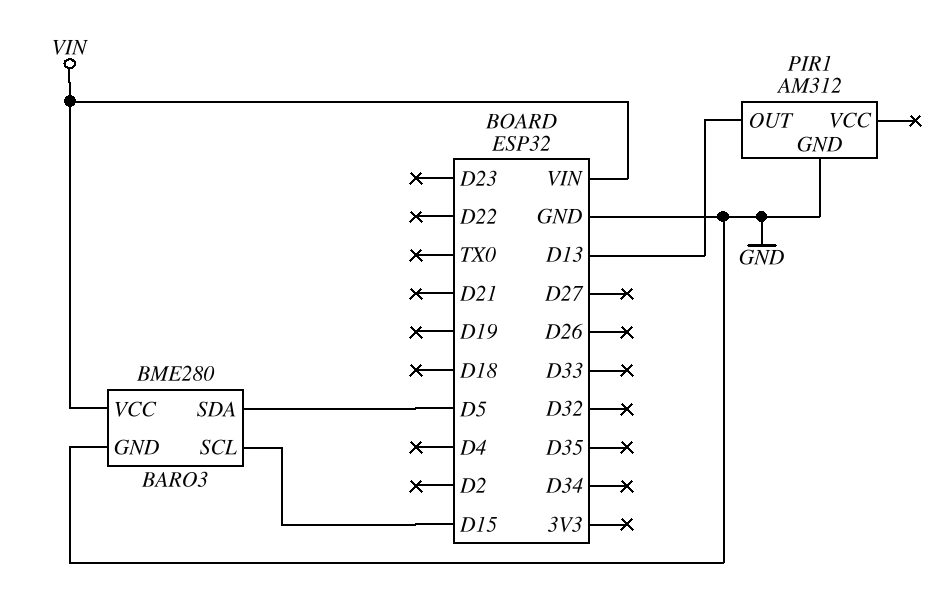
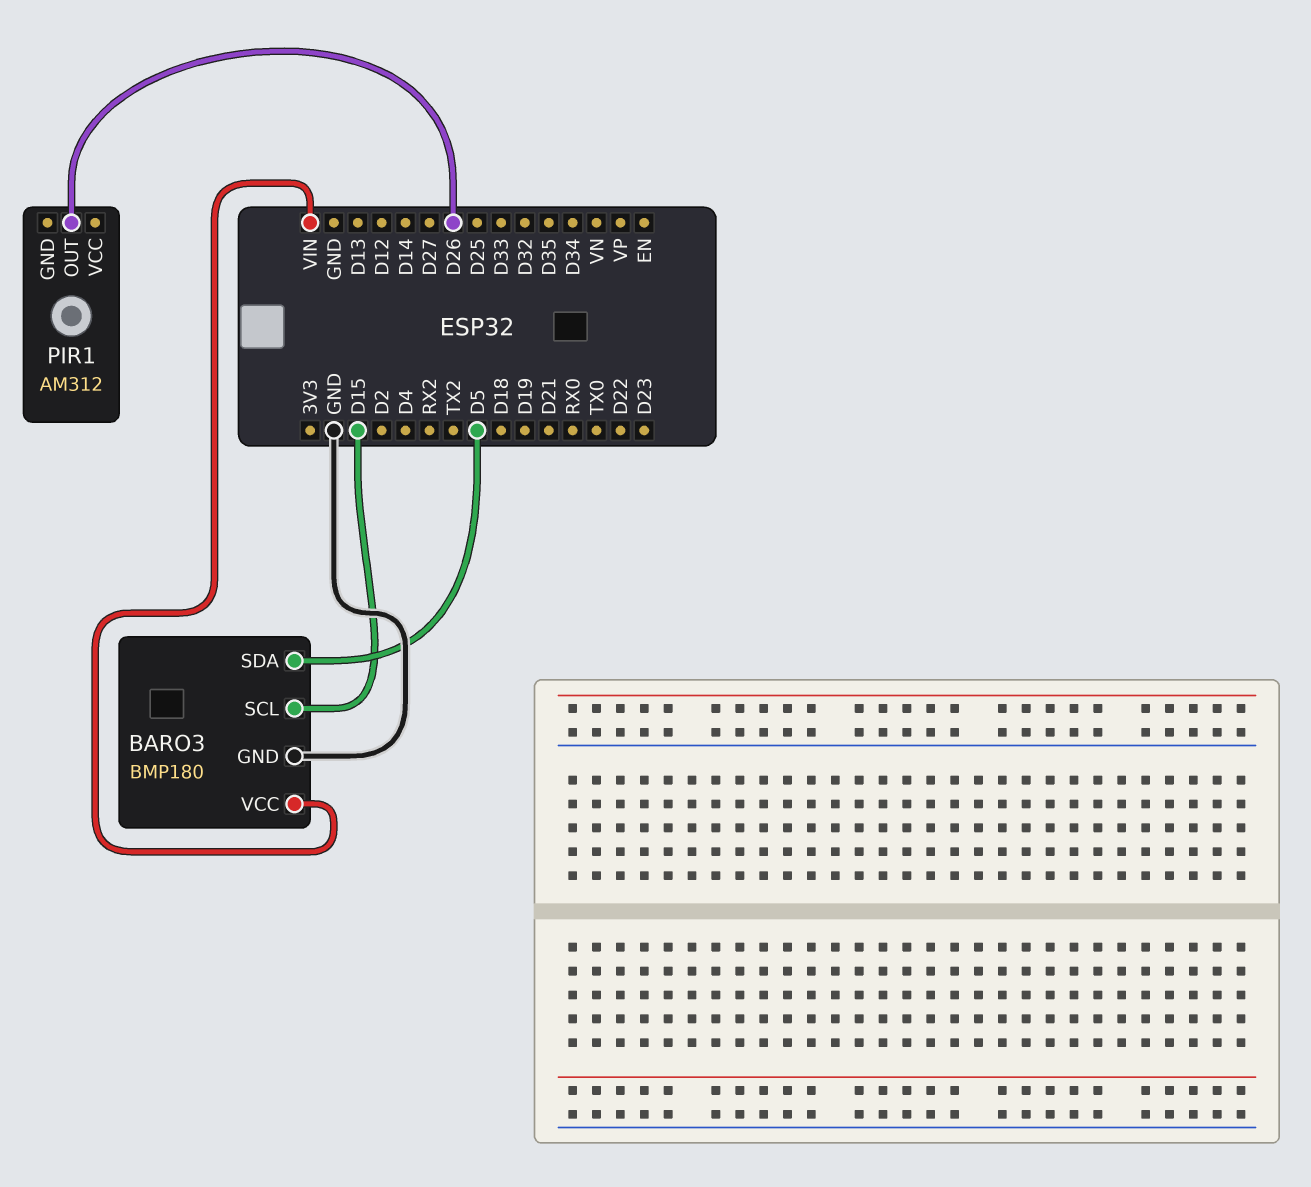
BARO3: BME280 -> BMP180
PIR1 pin GND: GND -> none
PIR1 pin OUT: D13 -> D26

